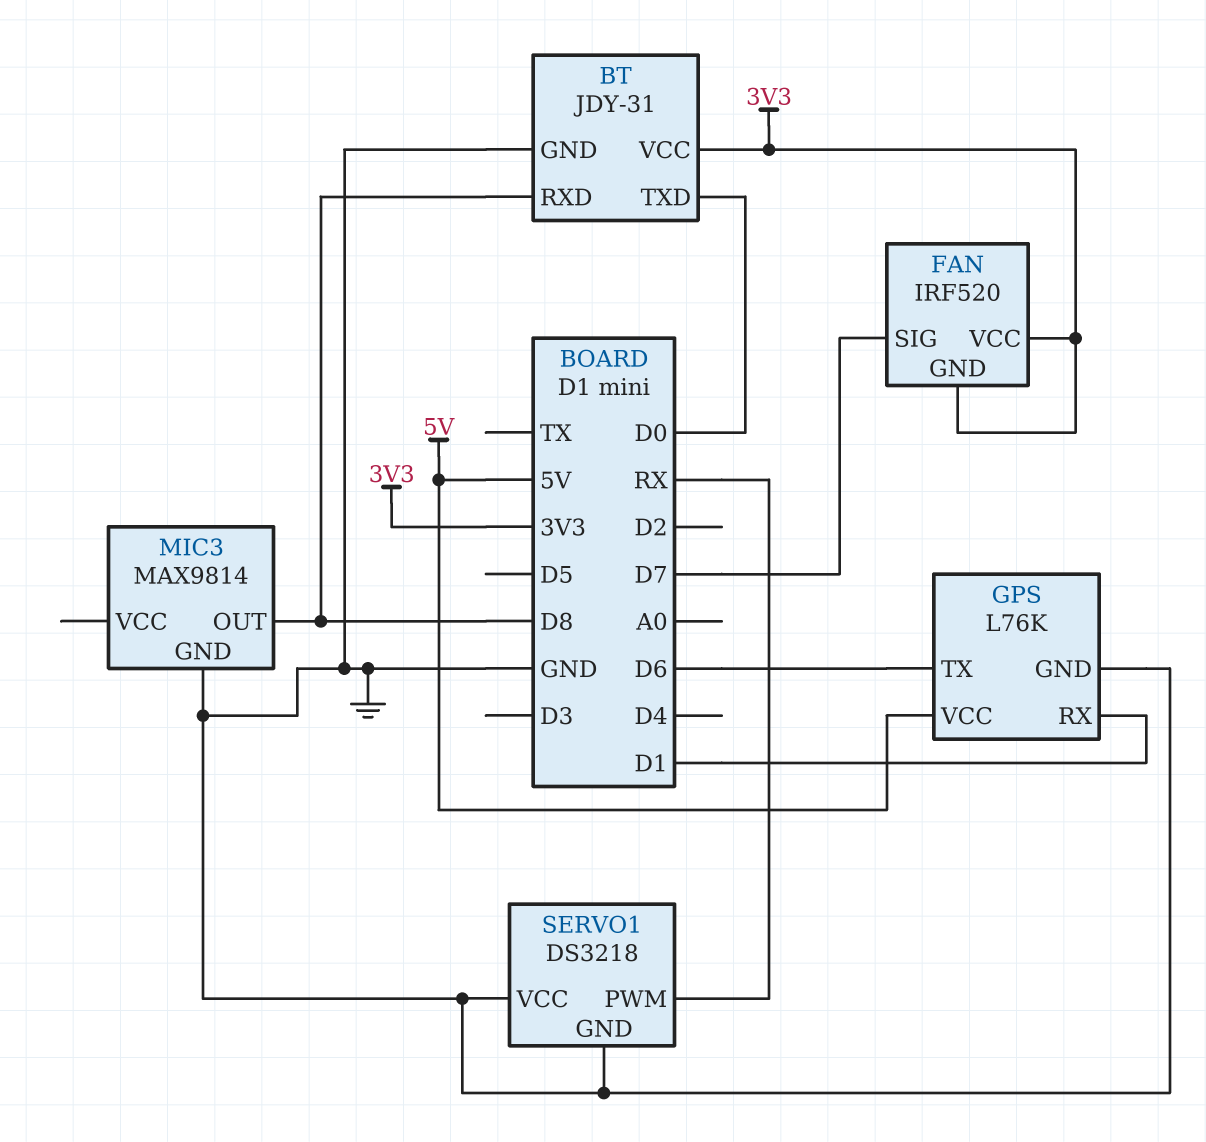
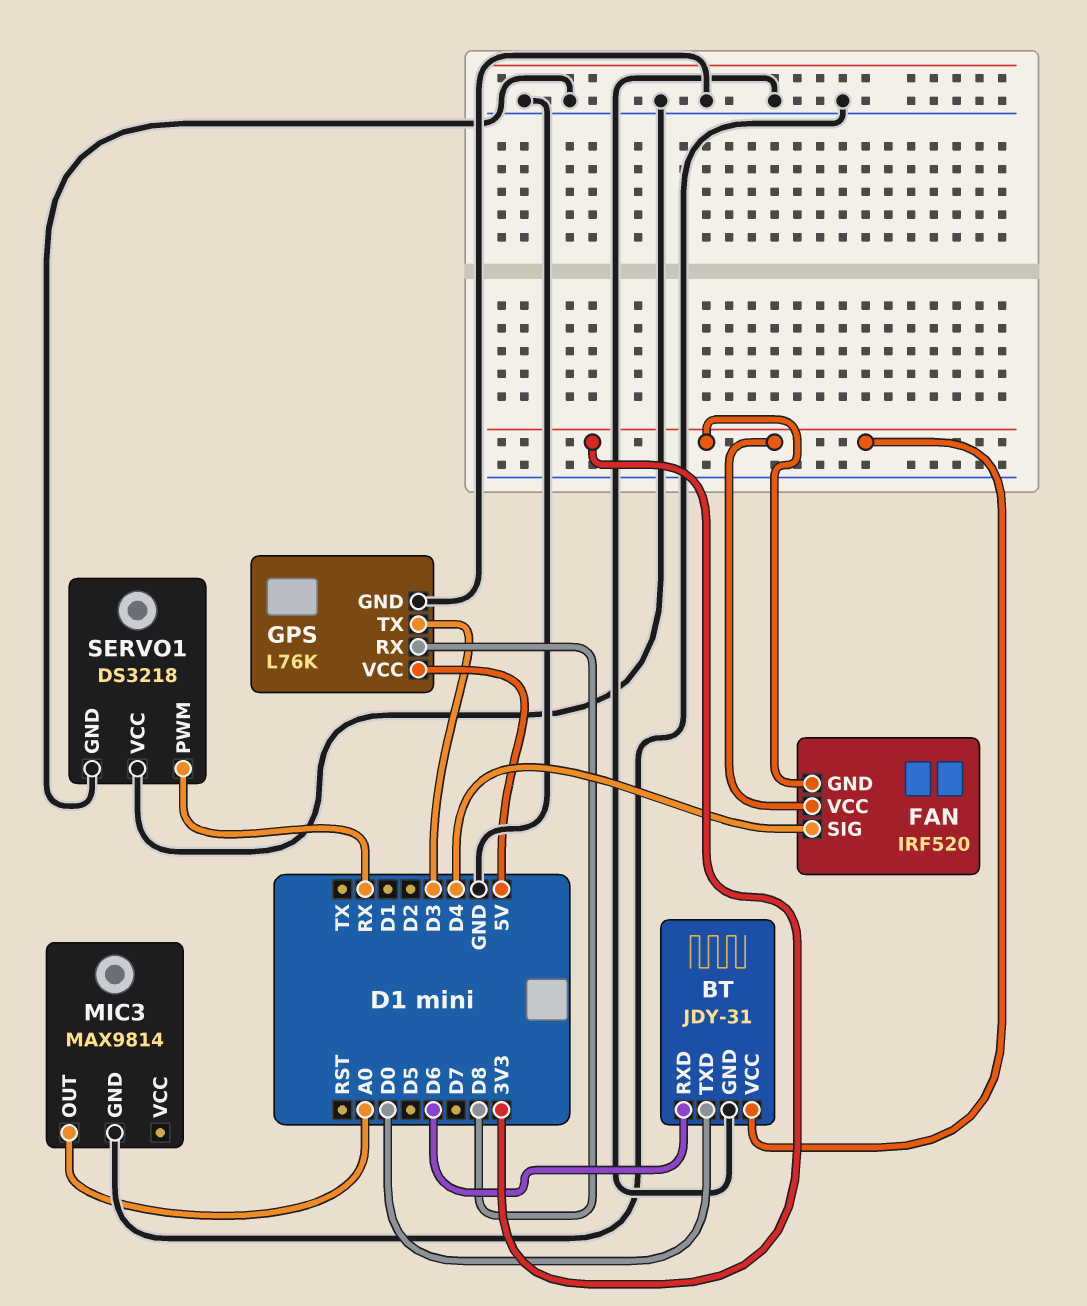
BT pin RXD: D8 -> D6
FAN pin SIG: D7 -> D4
GPS pin RX: D1 -> D8
GPS pin TX: D6 -> D3
MIC3 pin OUT: D8 -> A0

